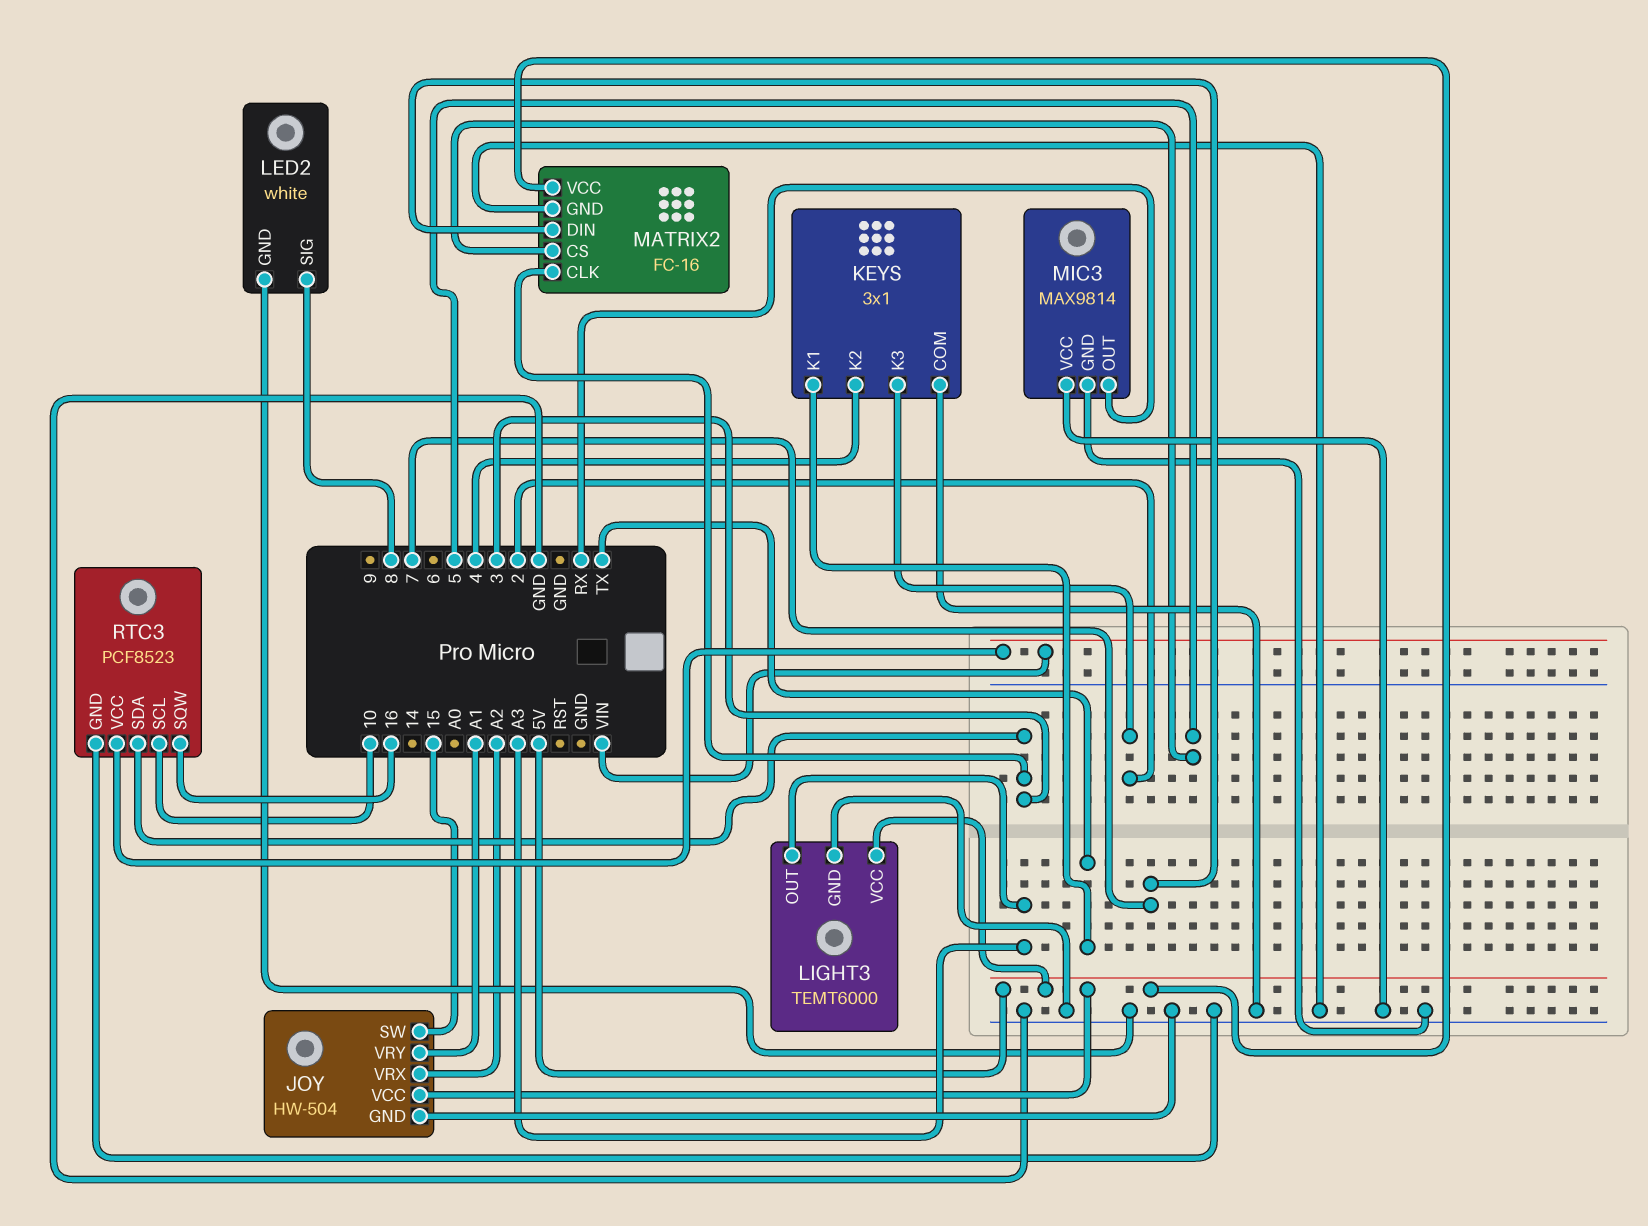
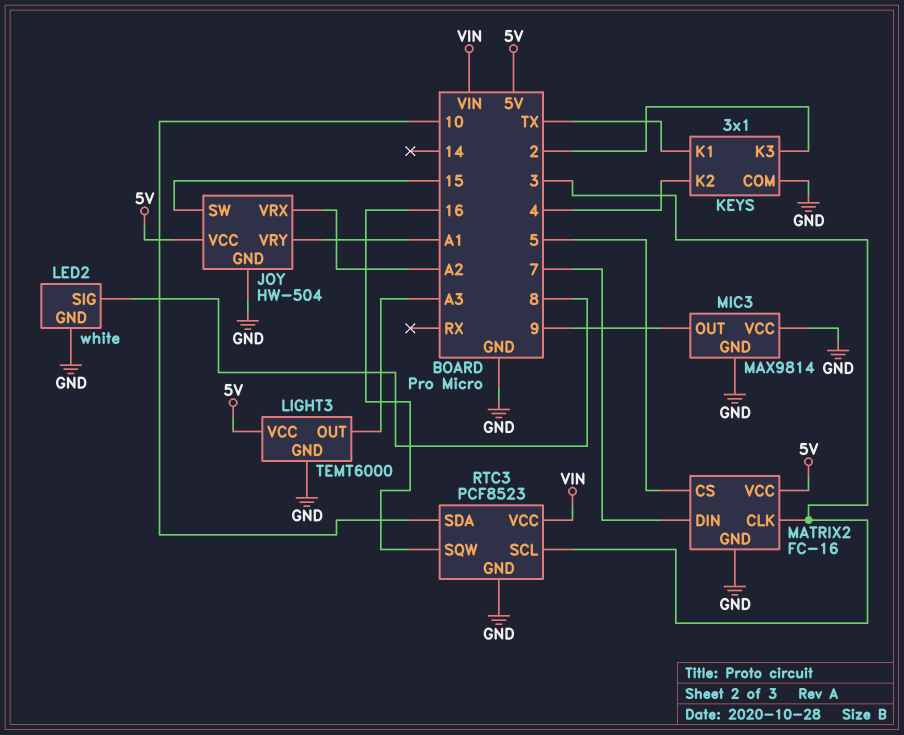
MIC3 pin OUT: RX -> 9
RTC3 pin SCL: 10 -> 3
RTC3 pin SDA: 3 -> 10

